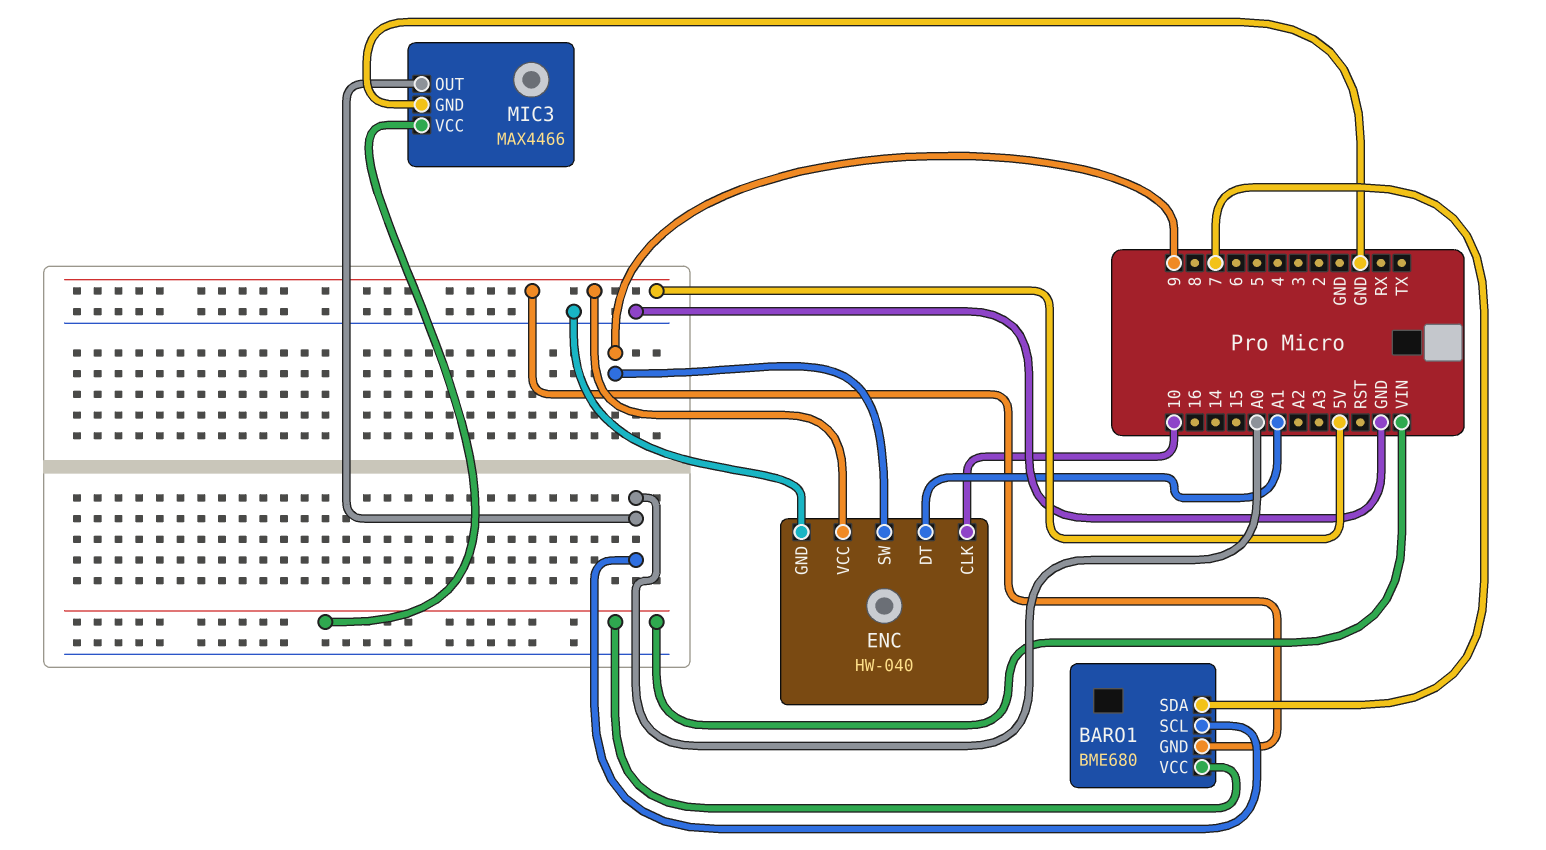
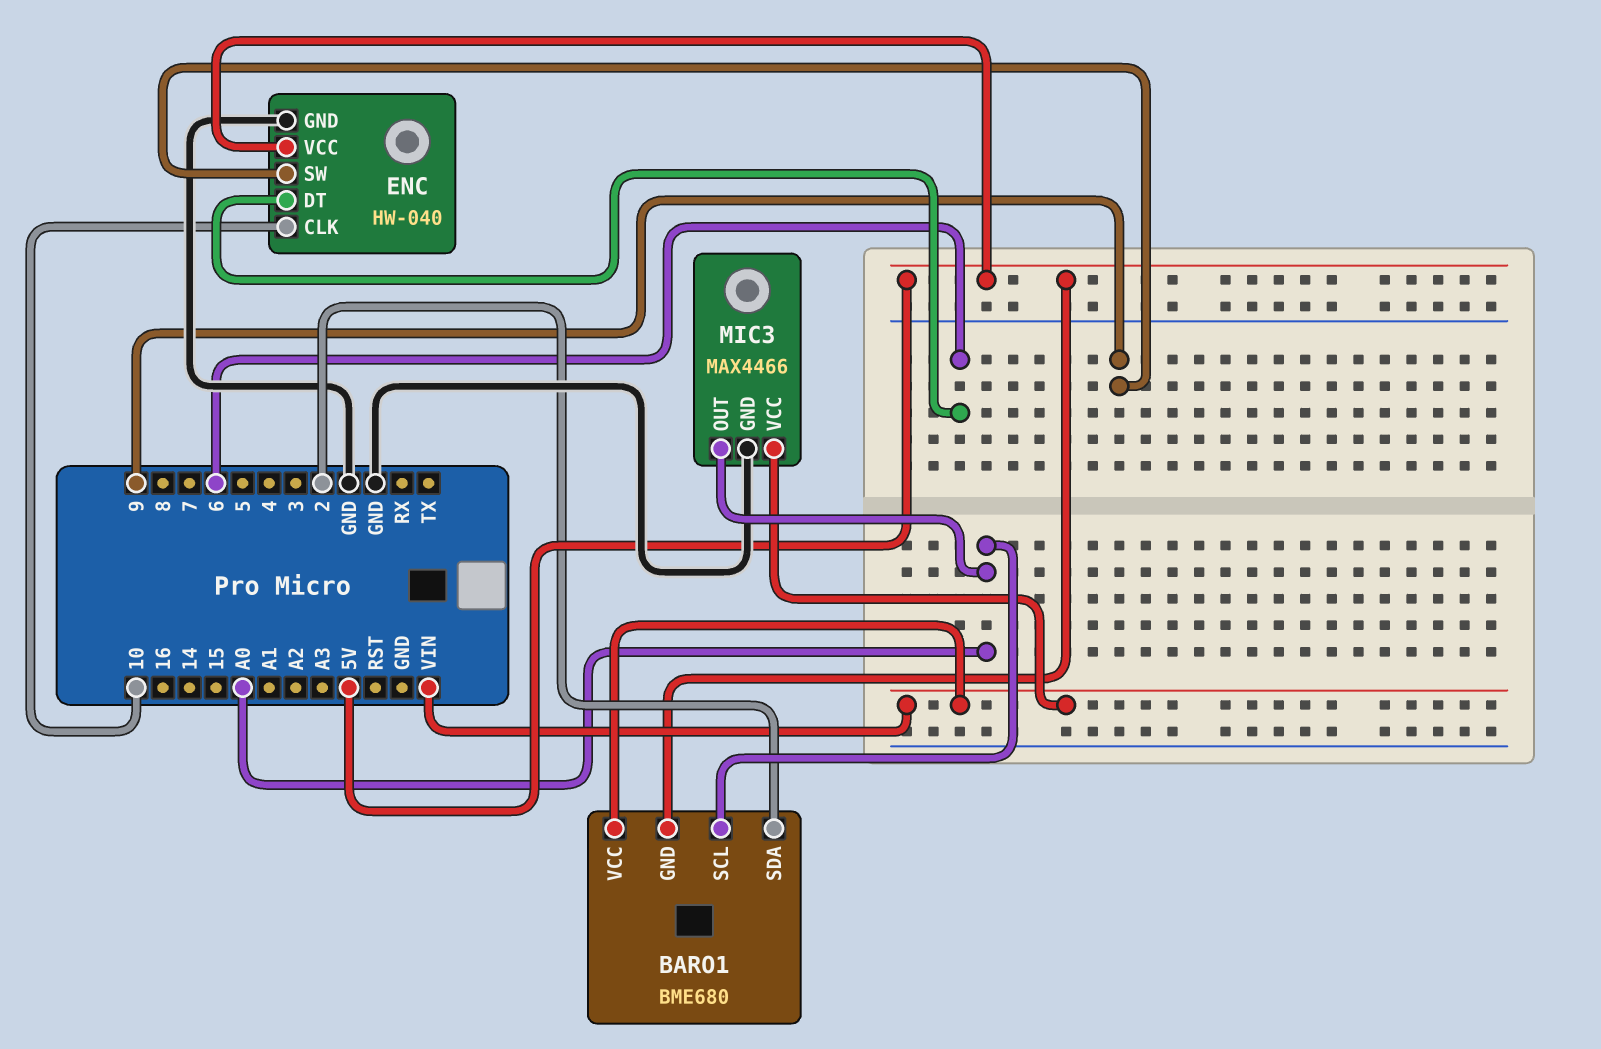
BARO1 pin SDA: 7 -> 2
ENC pin DT: A1 -> 6

